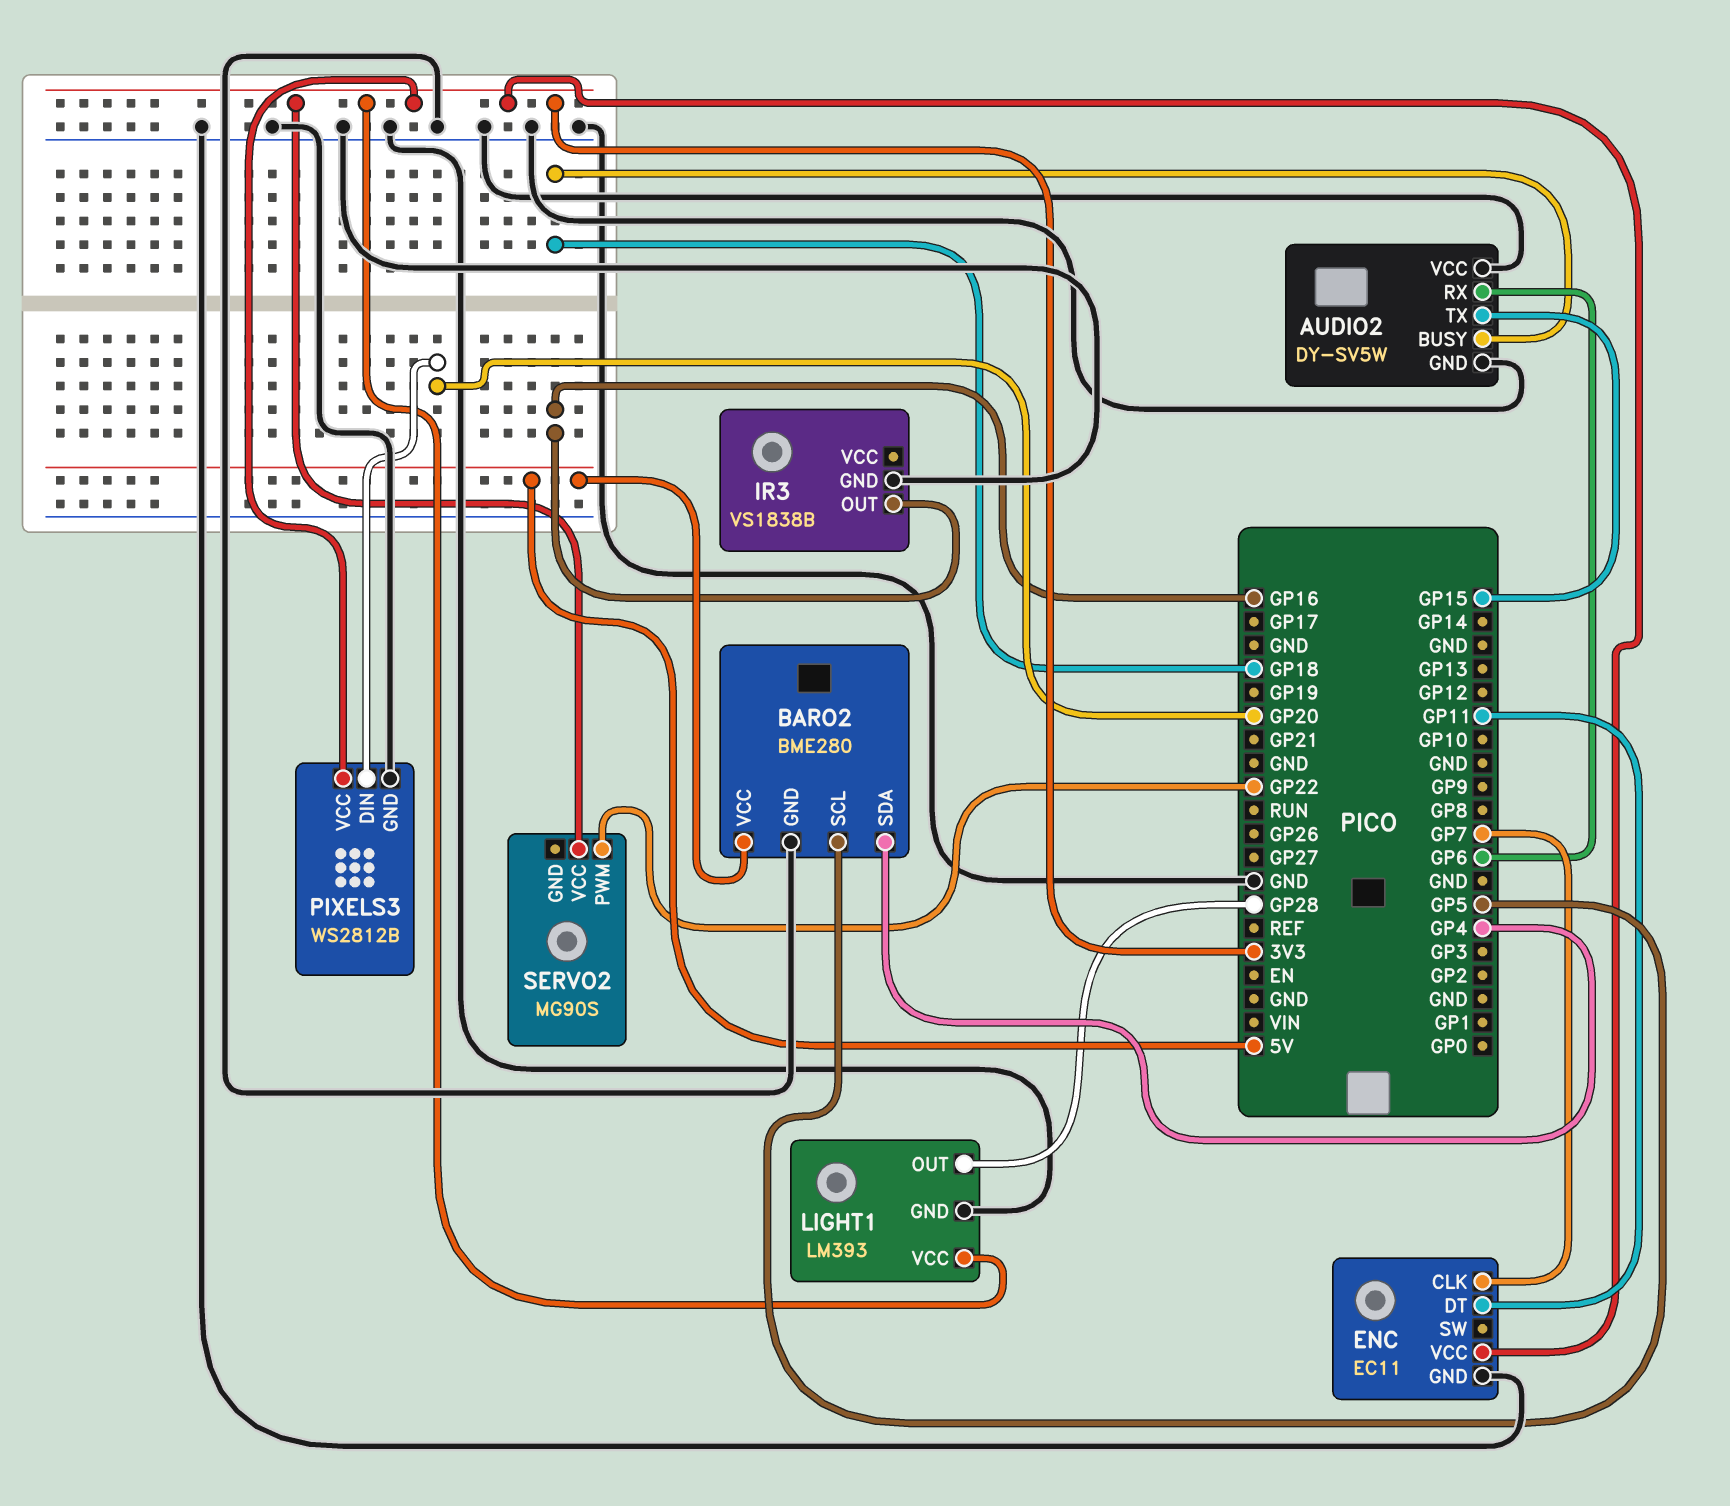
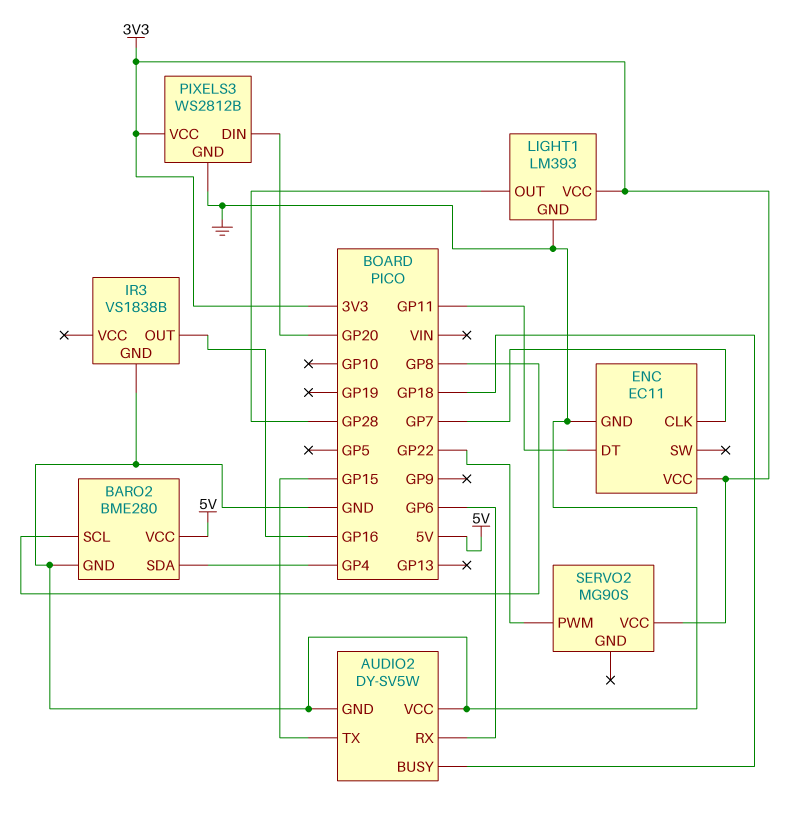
BARO2 pin SCL: GP5 -> GP8

